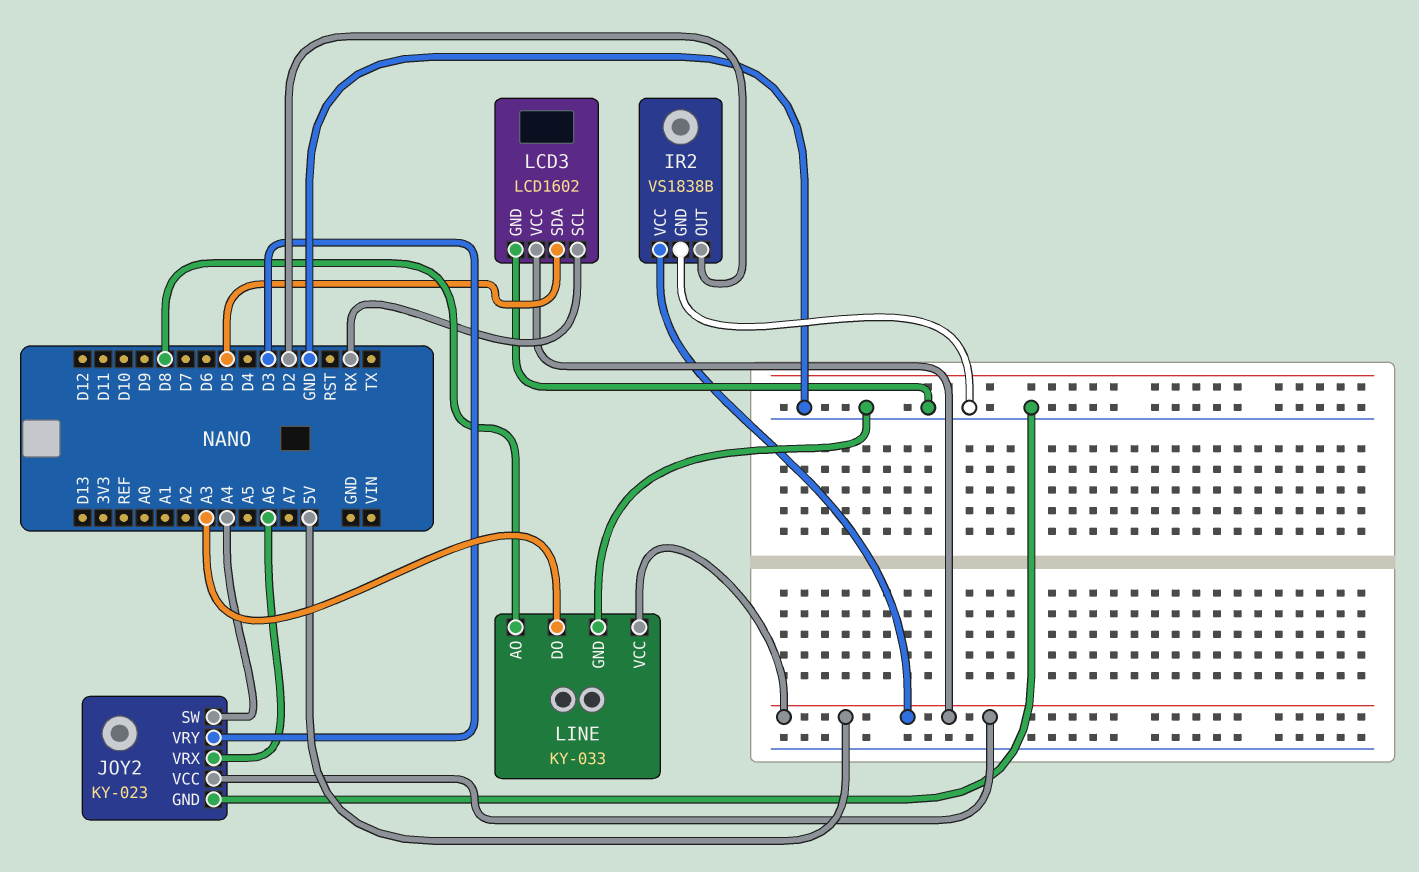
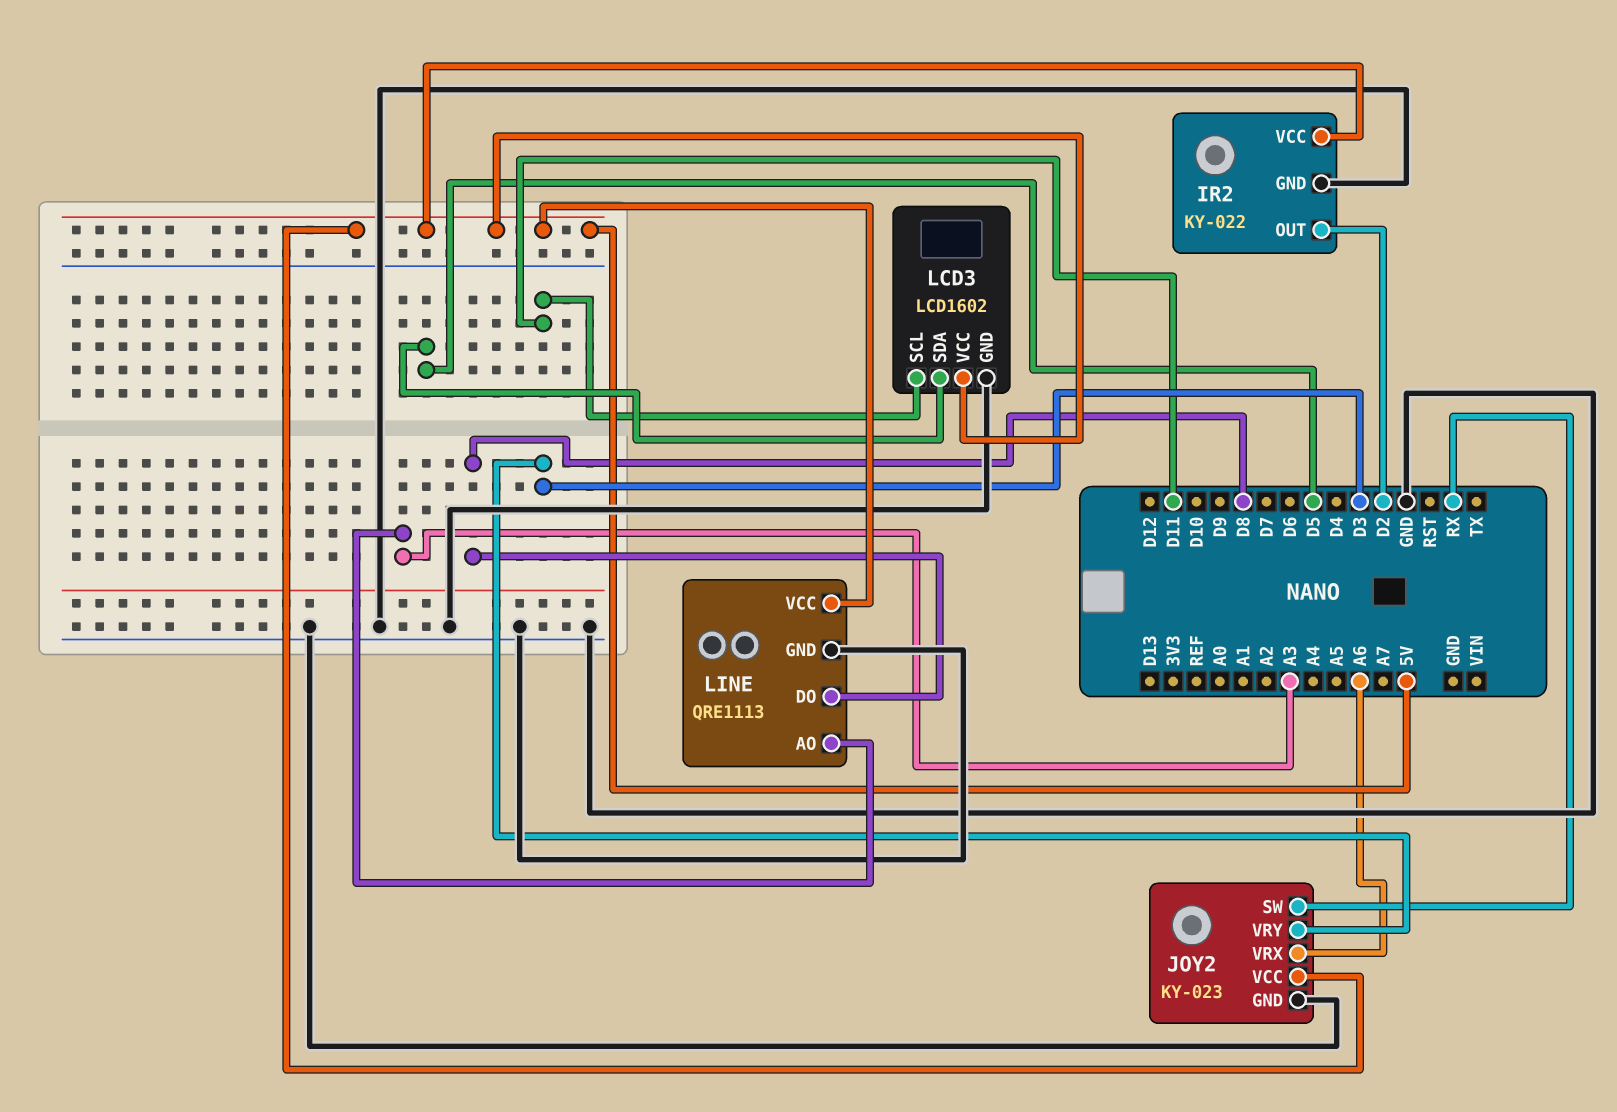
IR2: VS1838B -> KY-022
JOY2 pin SW: A4 -> RX
LCD3 pin SCL: RX -> D11
LINE: KY-033 -> QRE1113
LINE pin AO: D8 -> A3
LINE pin DO: A3 -> D8

